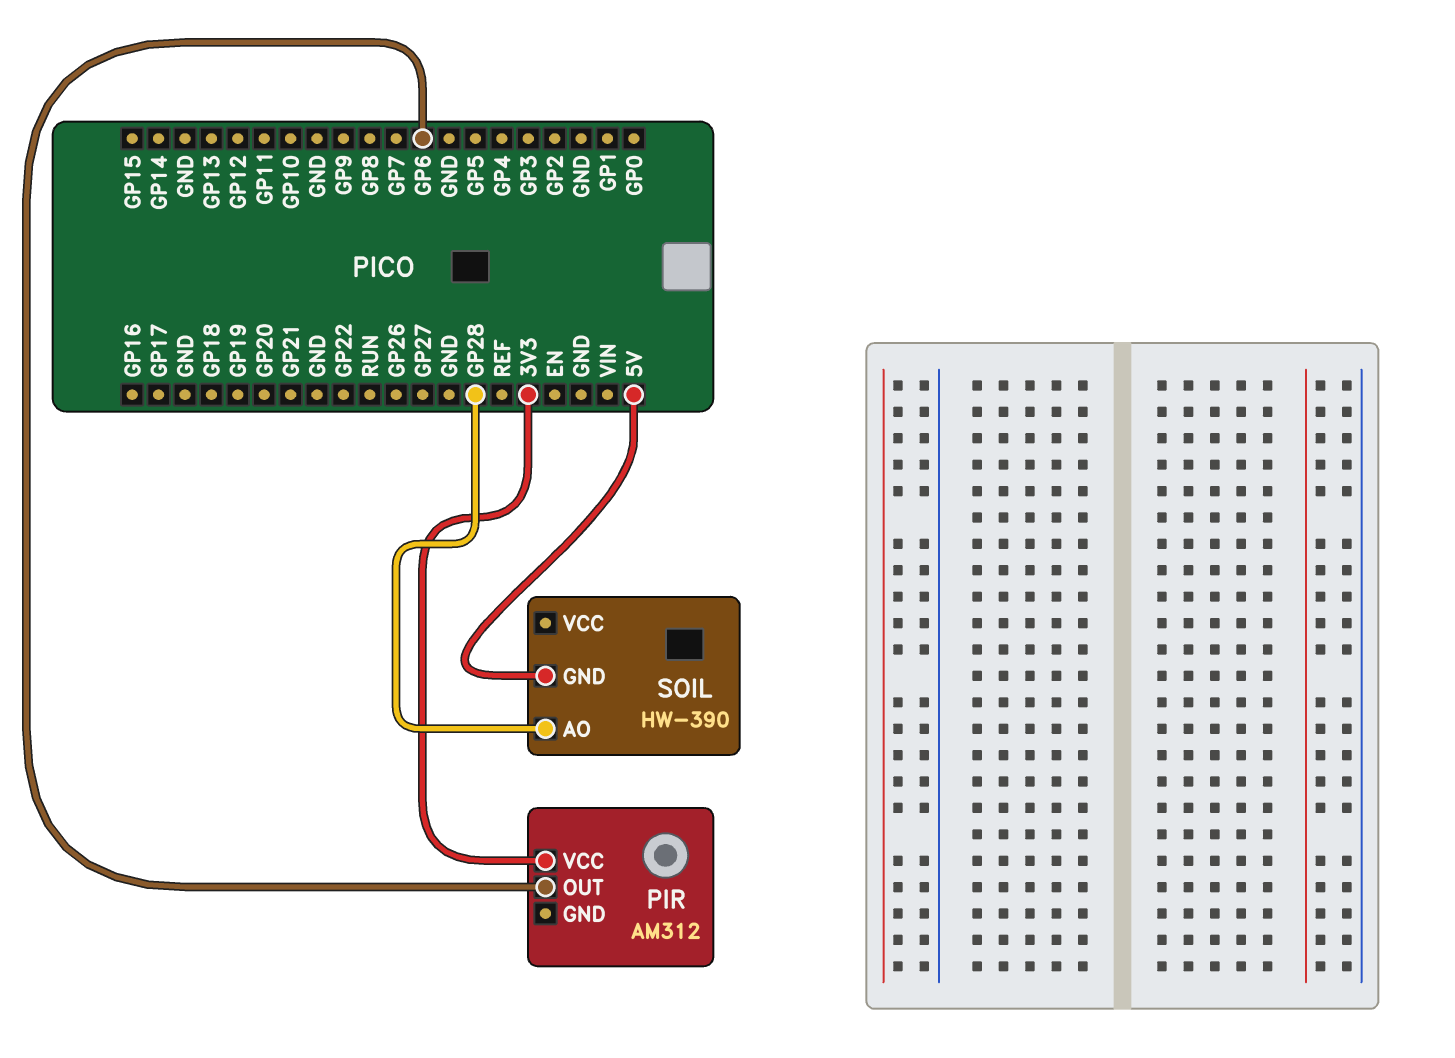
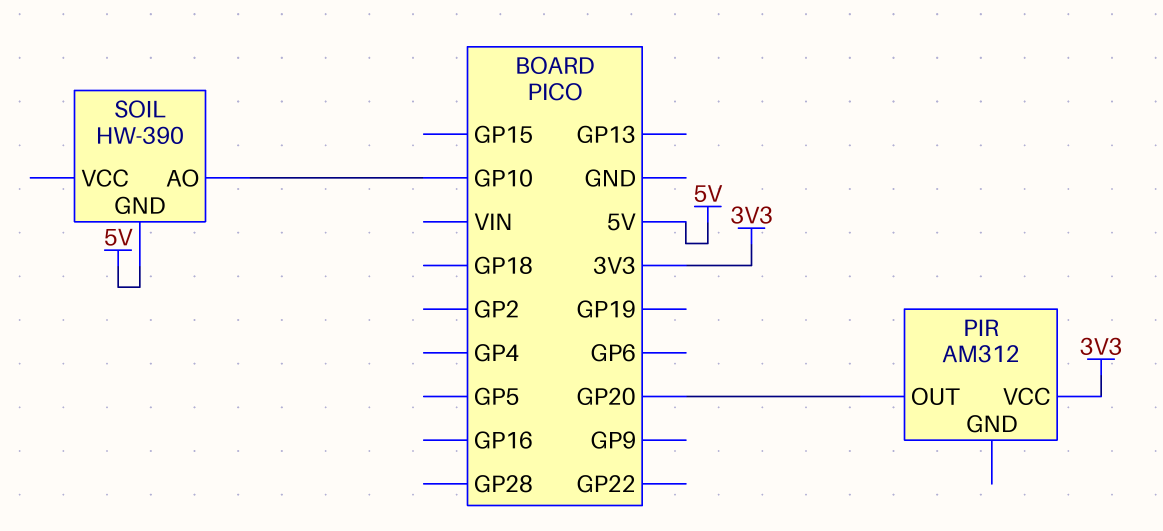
PIR pin OUT: GP6 -> GP20
SOIL pin AO: GP28 -> GP10

